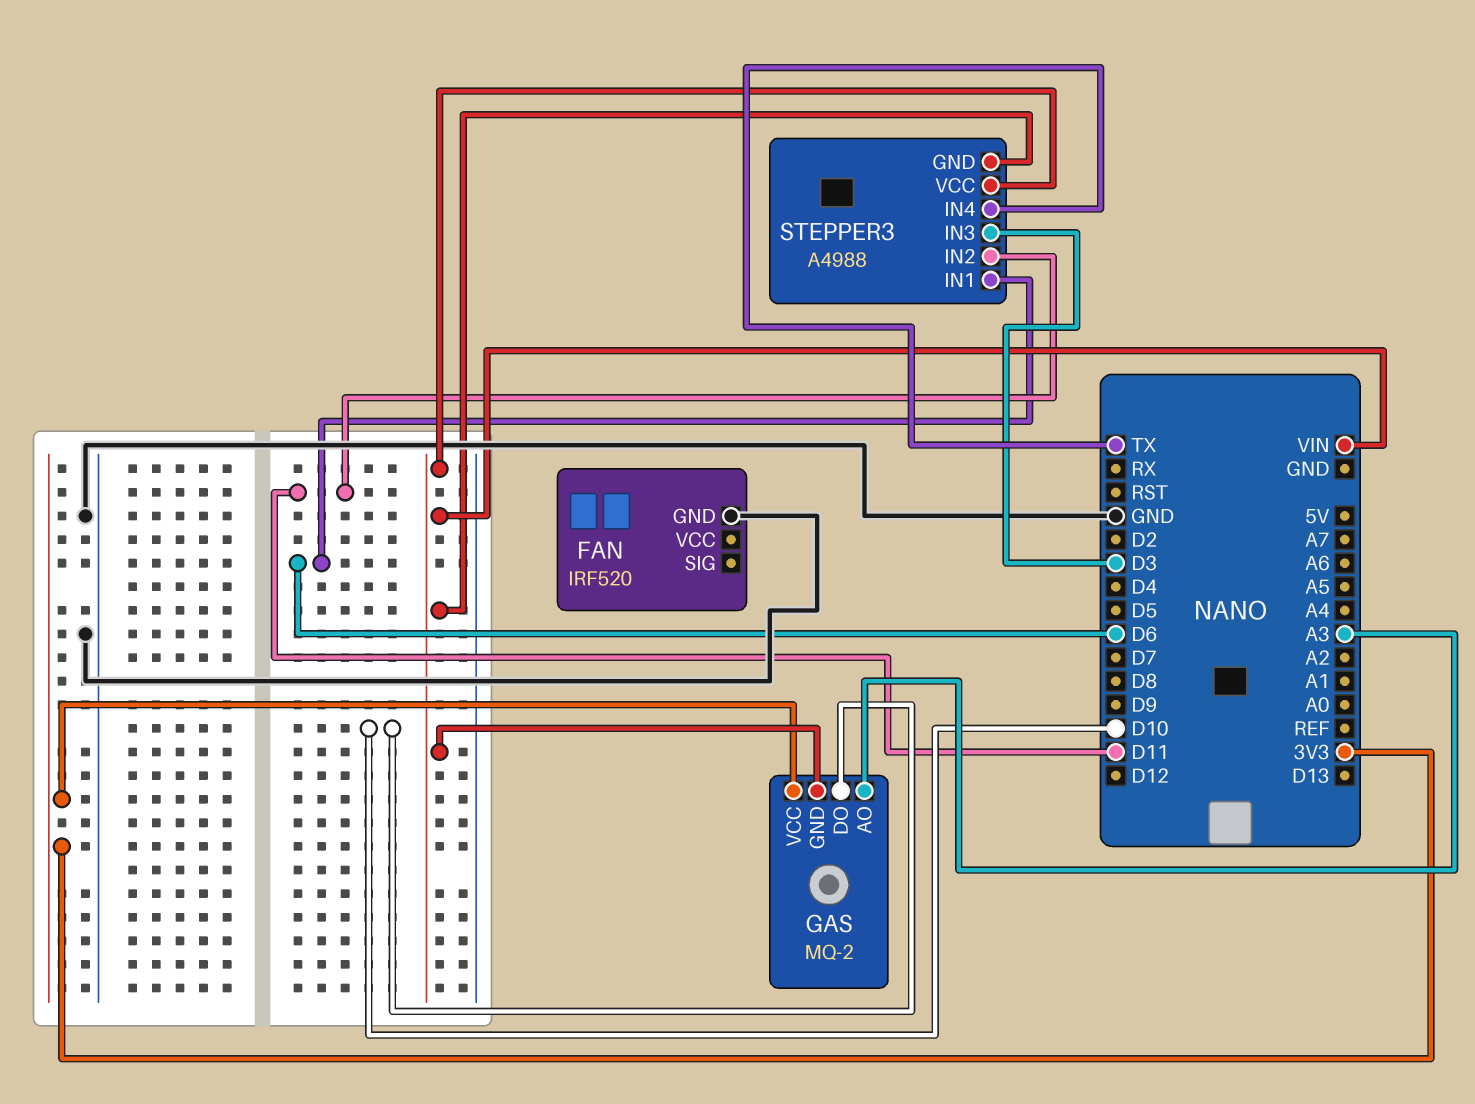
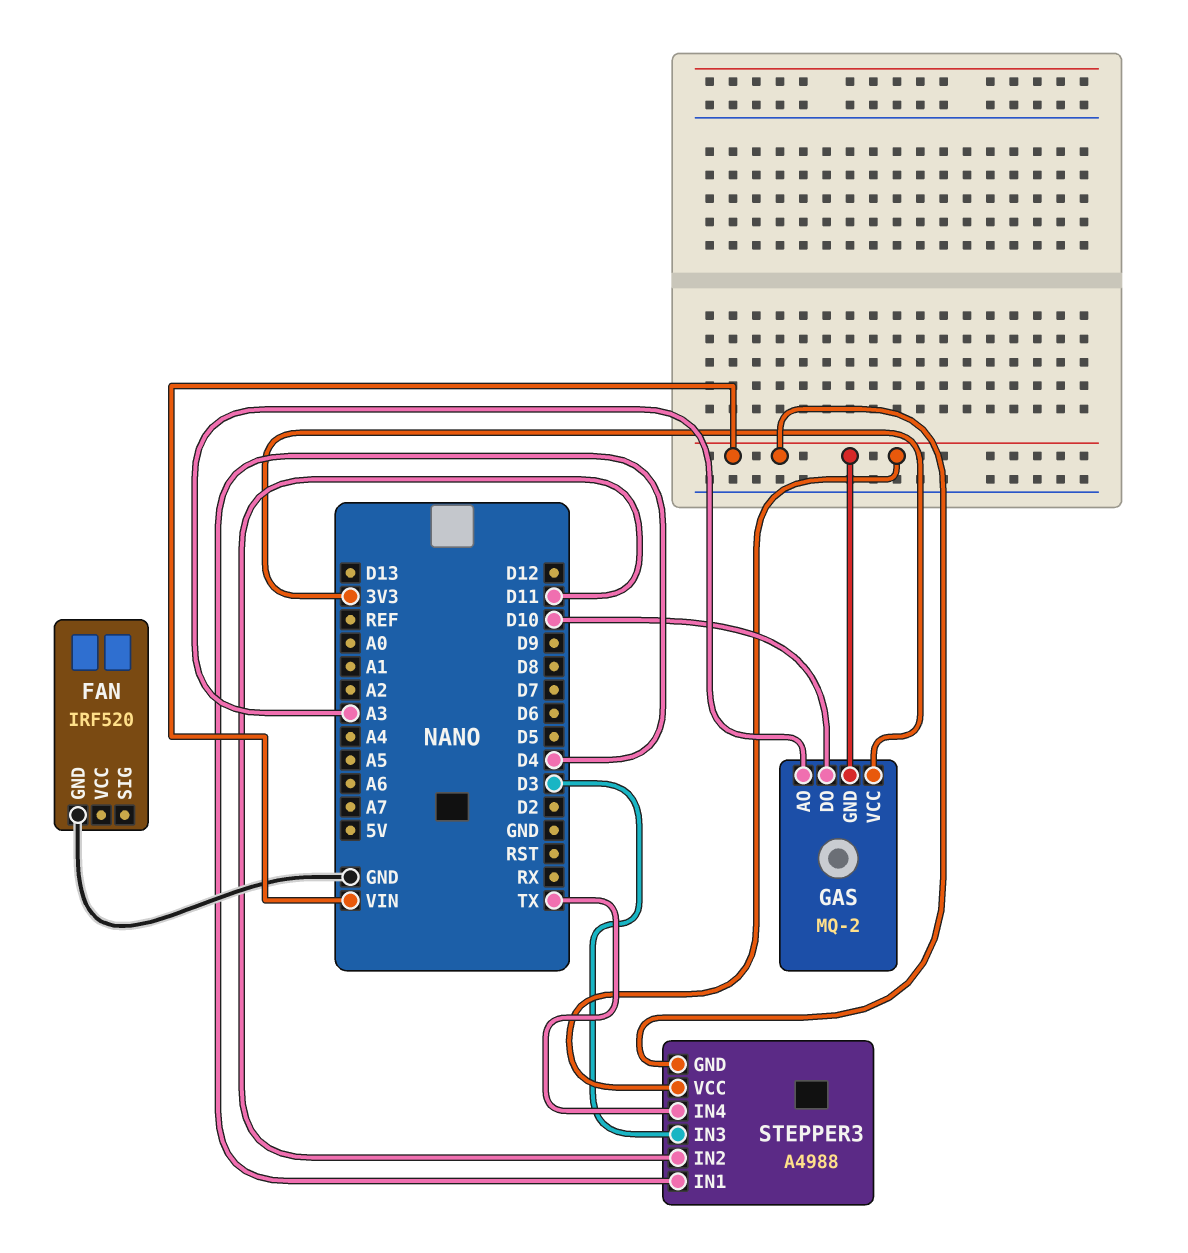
STEPPER3 pin IN1: D6 -> D4

